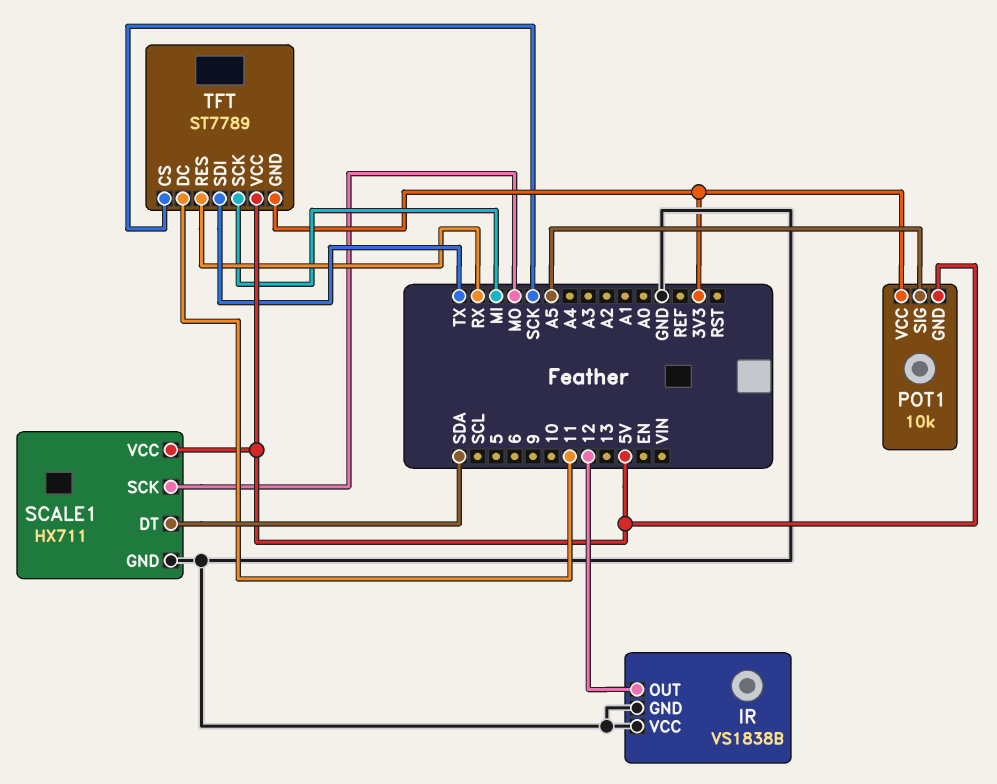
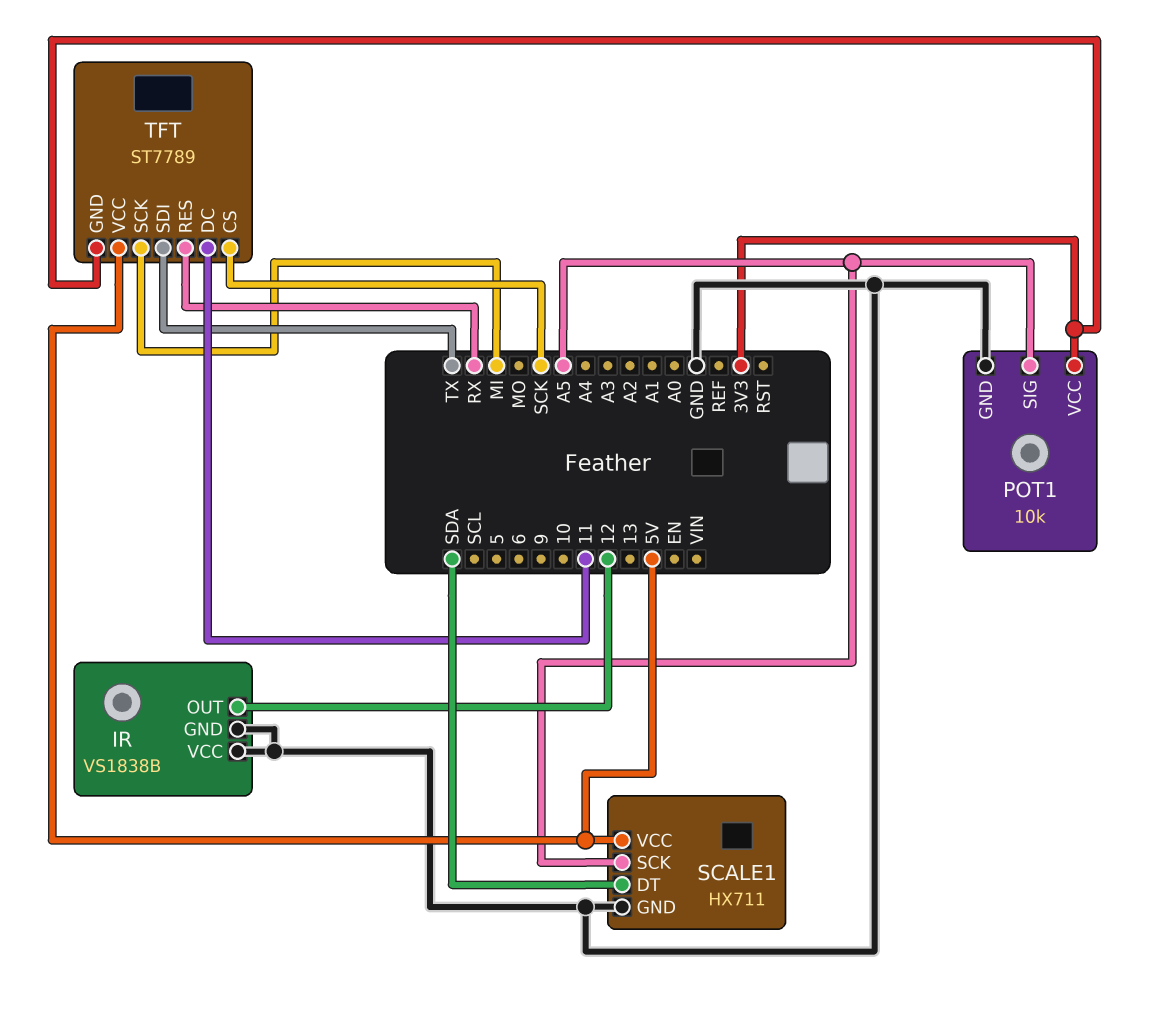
POT1 pin GND: 5V -> GND
SCALE1 pin SCK: MO -> A5

